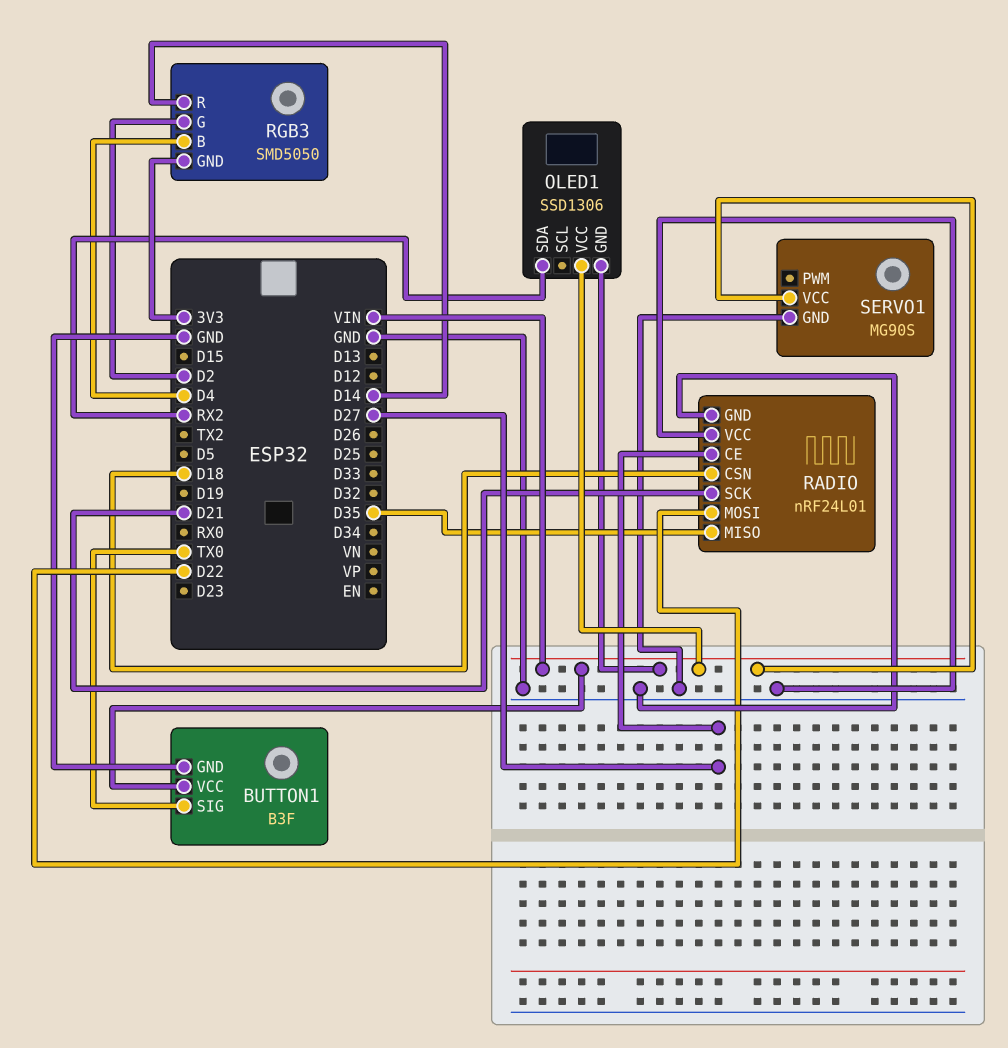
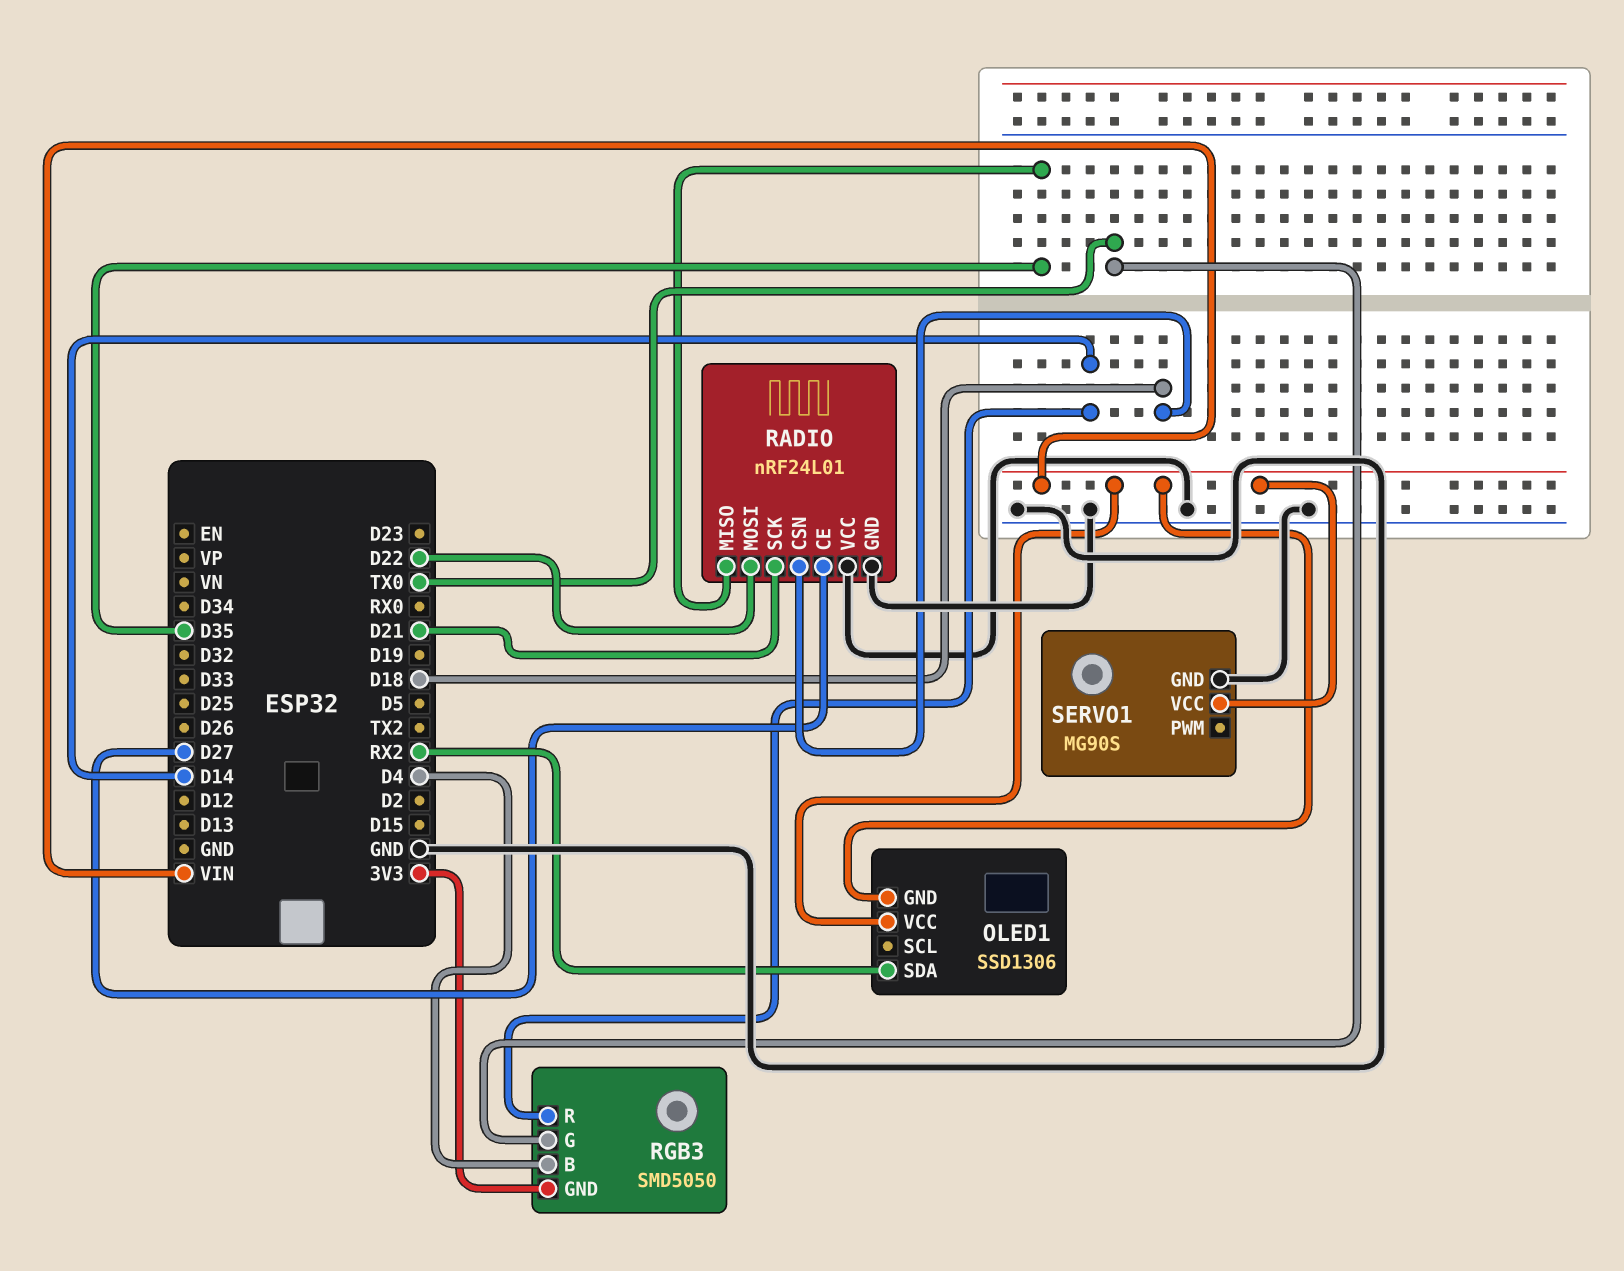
BUTTON1: B3F -> none
BUTTON1 pin GND: GND -> none
BUTTON1 pin SIG: TX0 -> none
BUTTON1 pin VCC: VIN -> none
RGB3 pin G: D2 -> TX0

